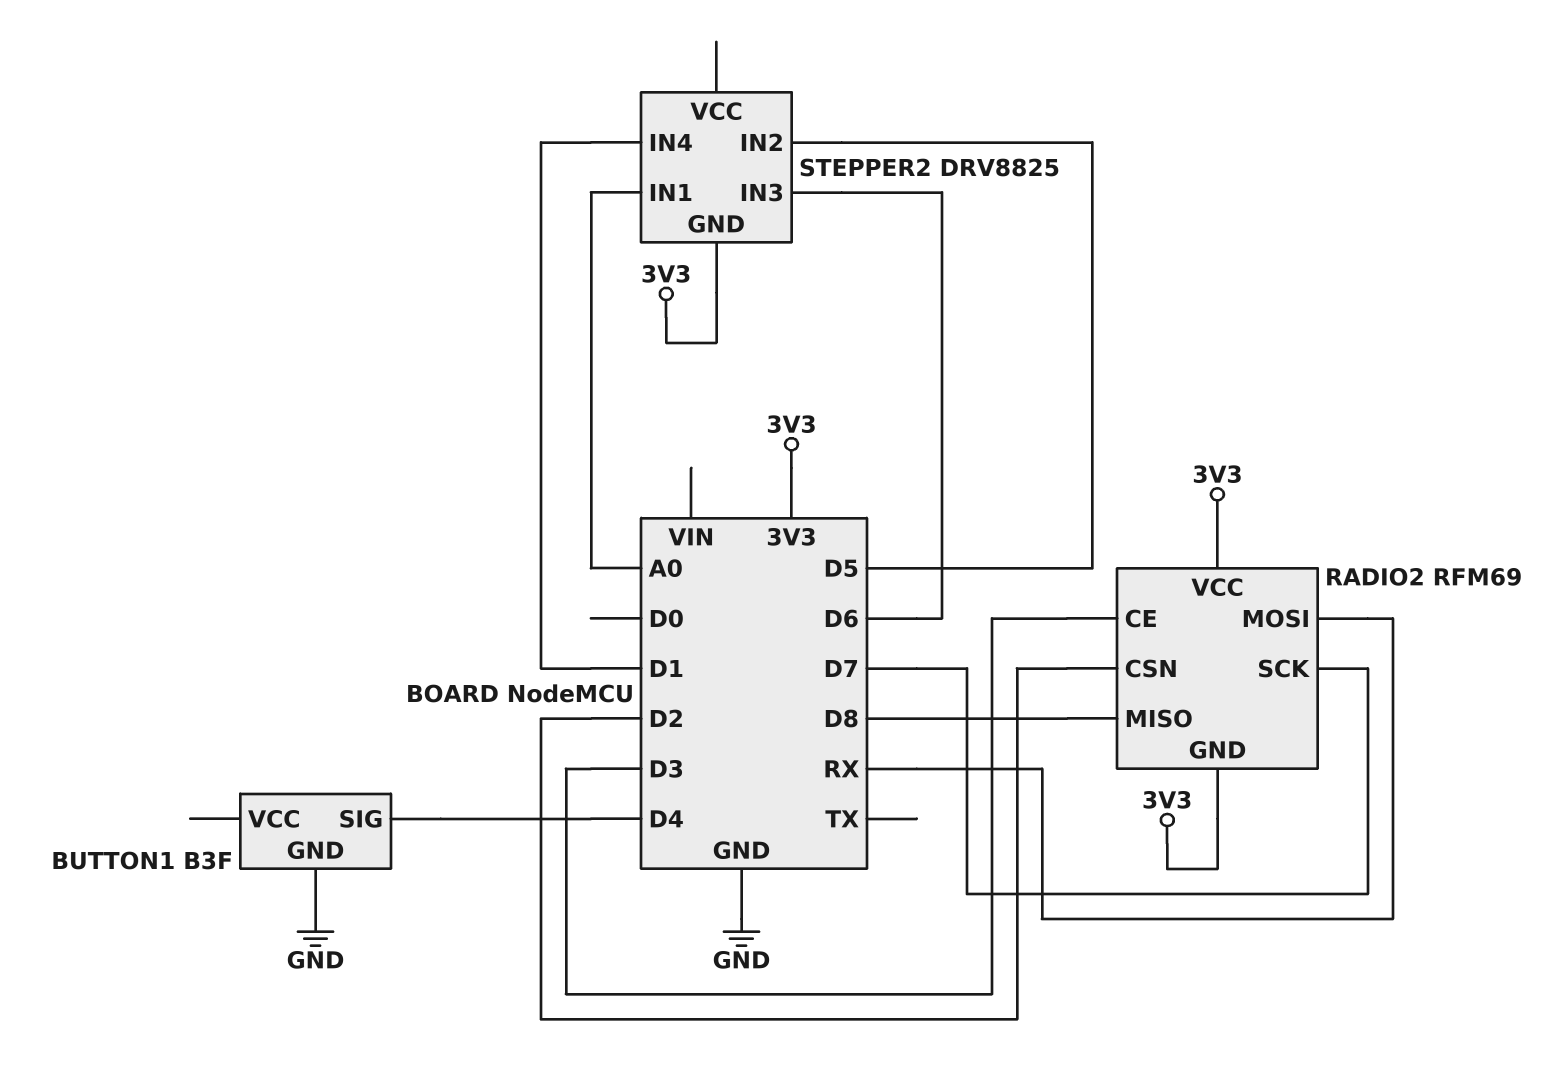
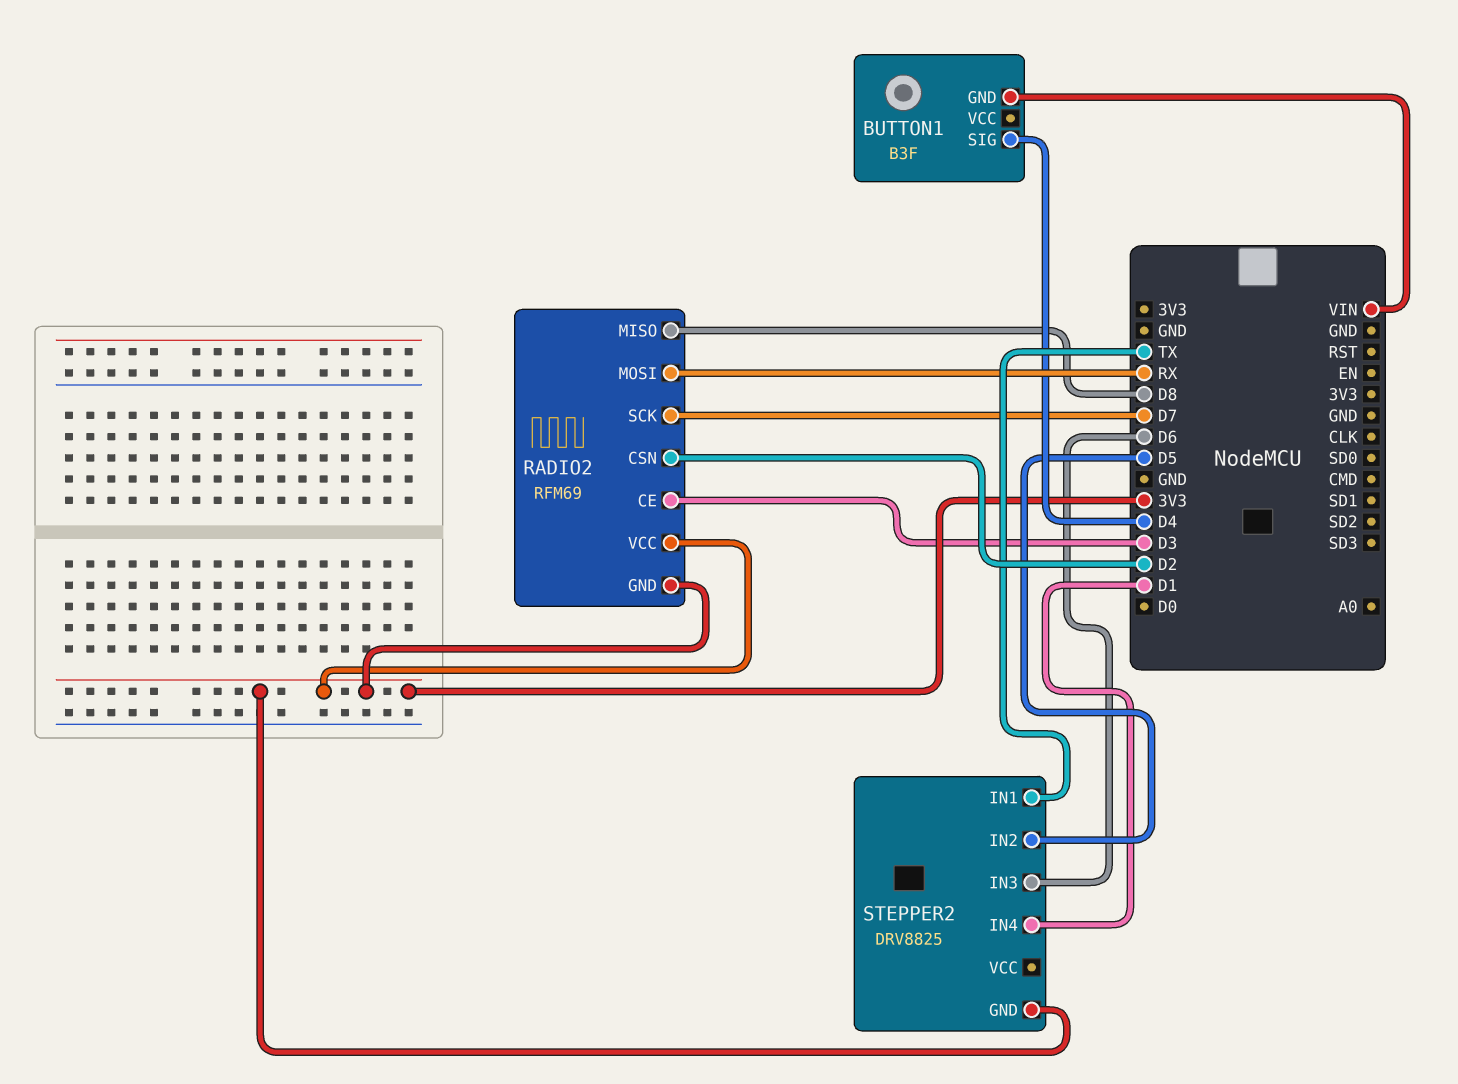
BUTTON1 pin GND: GND -> VIN
STEPPER2 pin IN1: A0 -> TX

